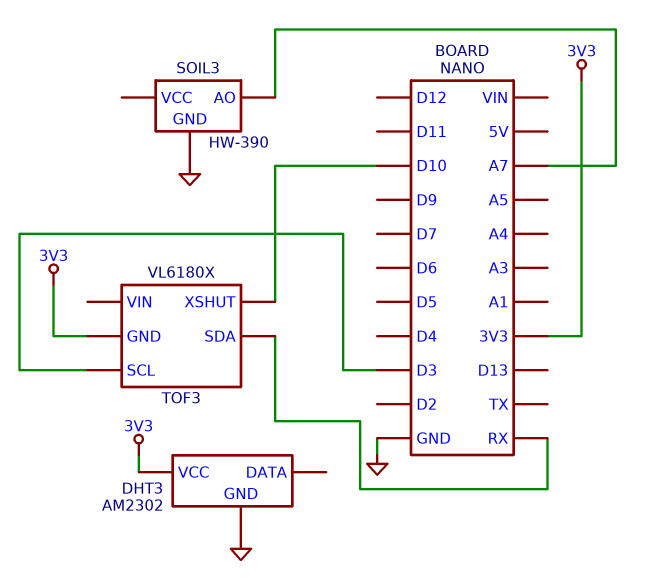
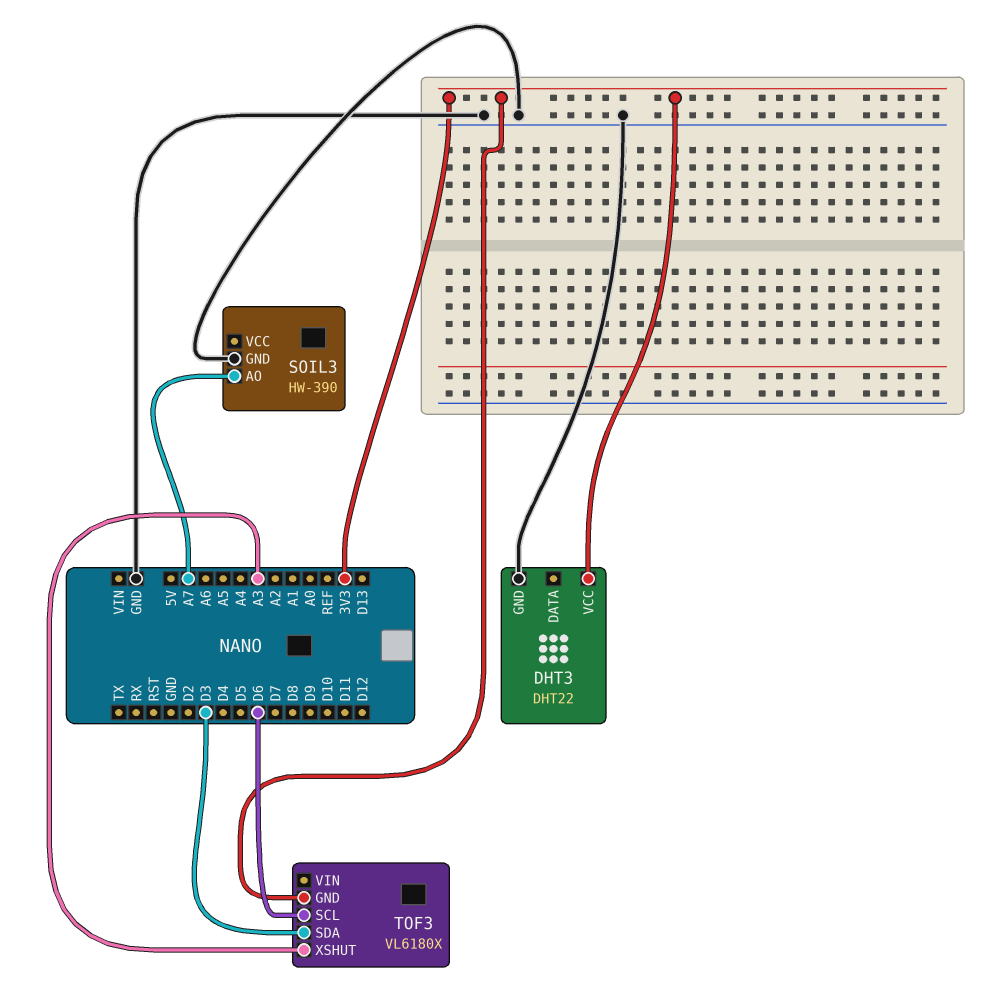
DHT3: AM2302 -> DHT22
TOF3 pin SCL: D3 -> D6
TOF3 pin SDA: RX -> D3
TOF3 pin XSHUT: D10 -> A3

